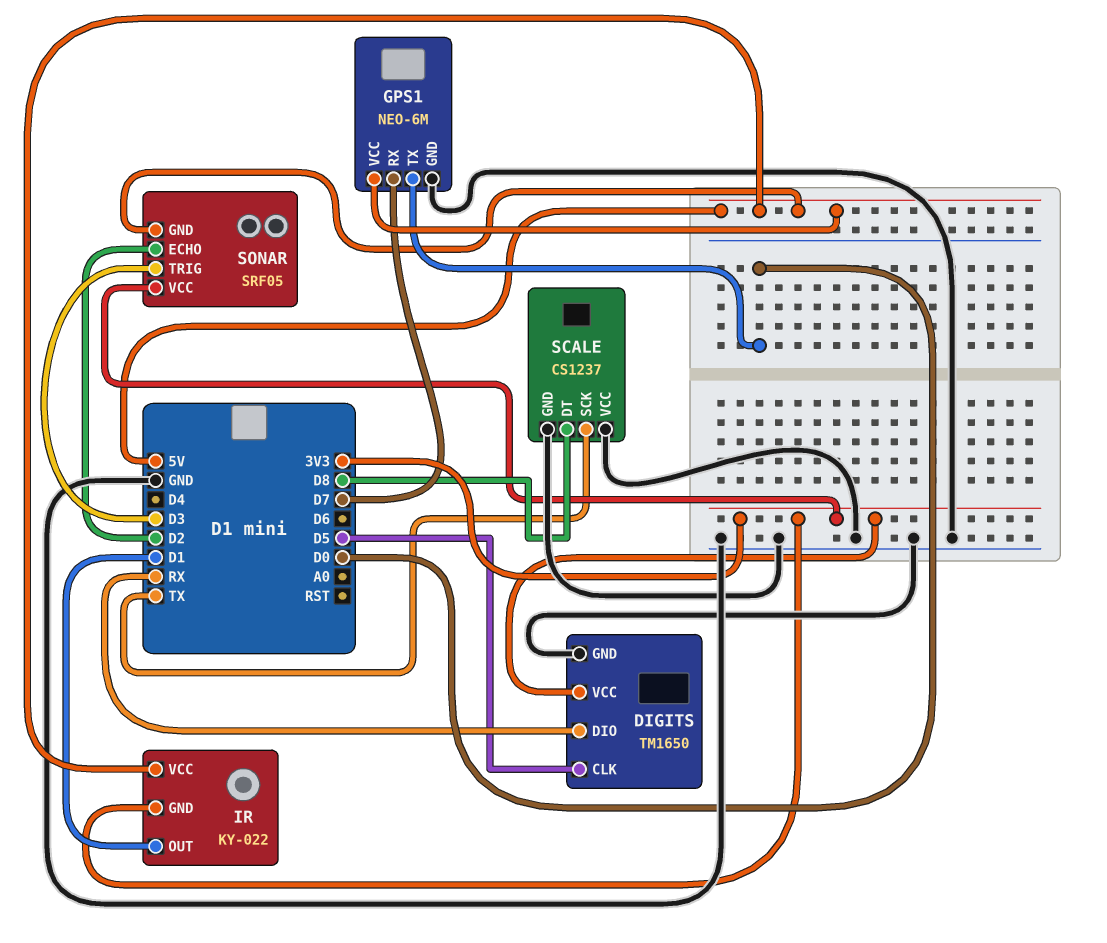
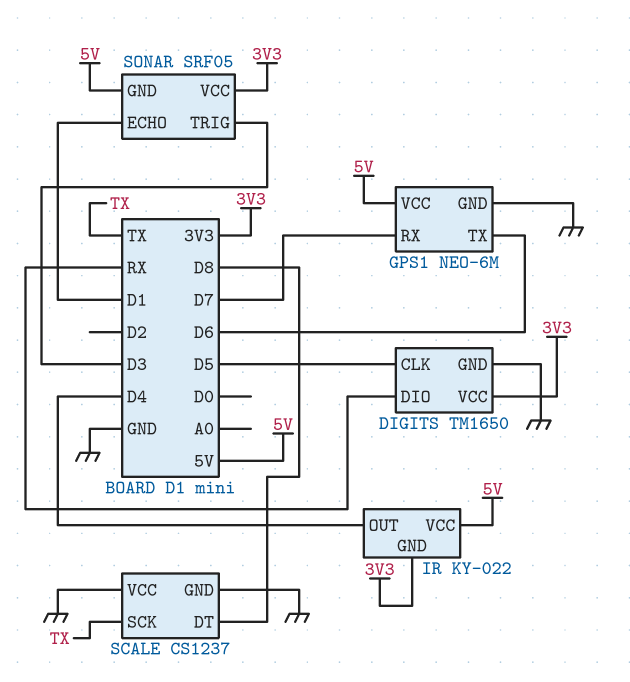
GPS1 pin TX: D0 -> D6
IR pin OUT: D1 -> D4
SONAR pin ECHO: D2 -> D1

